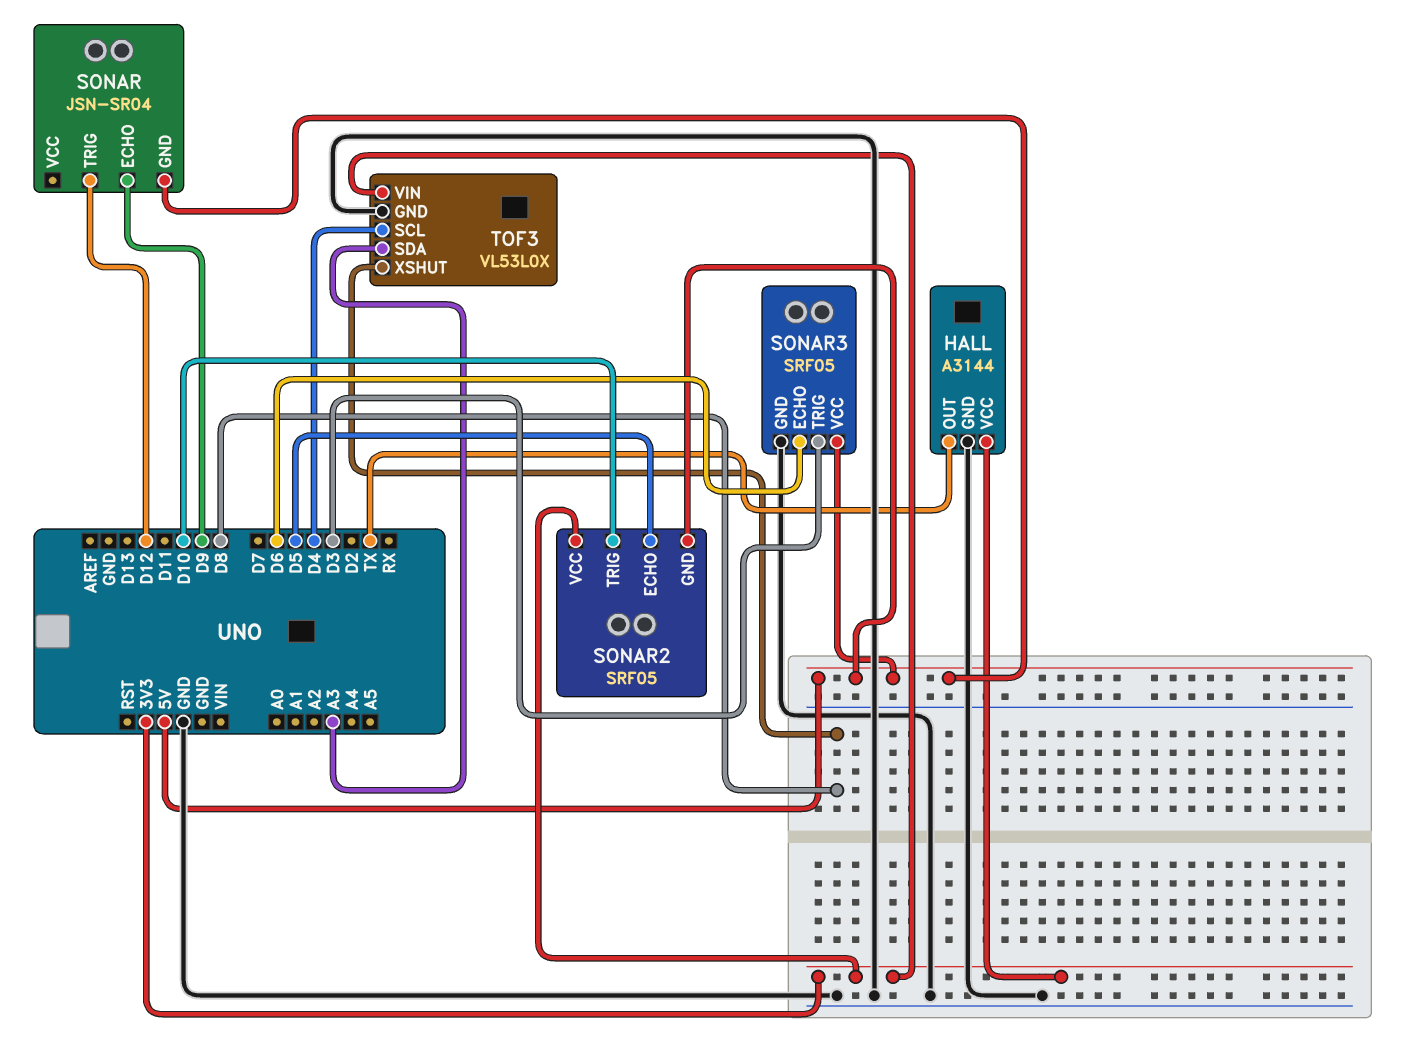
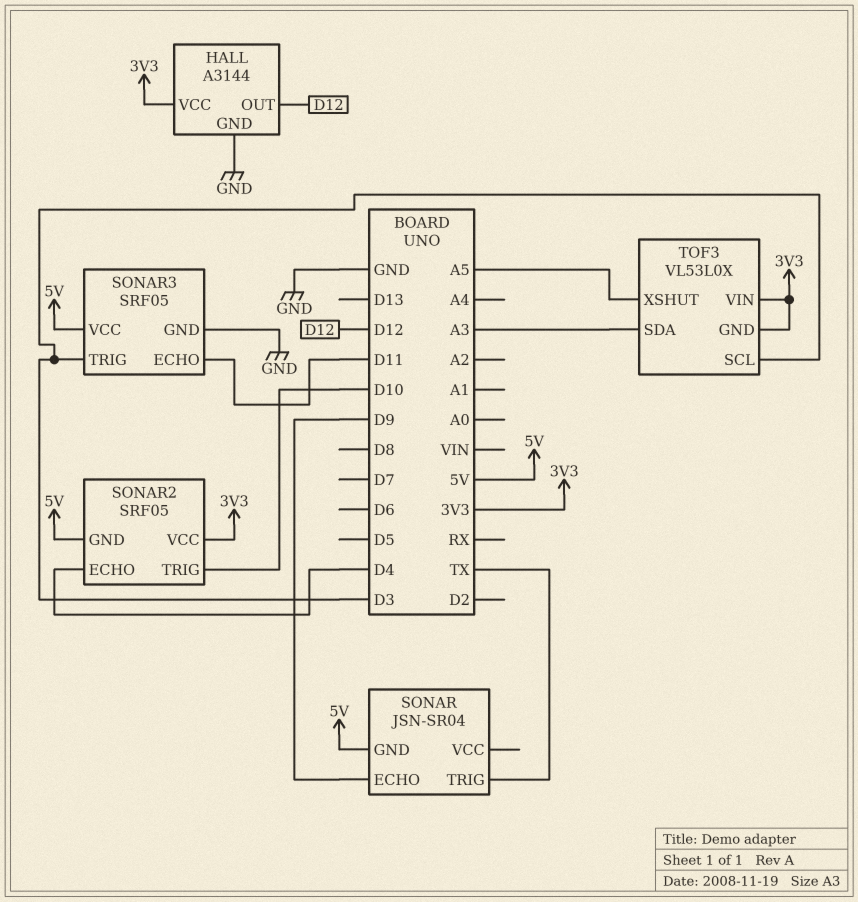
HALL pin OUT: TX -> D12
SONAR pin TRIG: D12 -> TX
SONAR2 pin ECHO: D5 -> D4
SONAR3 pin ECHO: D6 -> D11
TOF3 pin GND: GND -> 3V3
TOF3 pin SCL: D4 -> D3
TOF3 pin XSHUT: D8 -> A5

